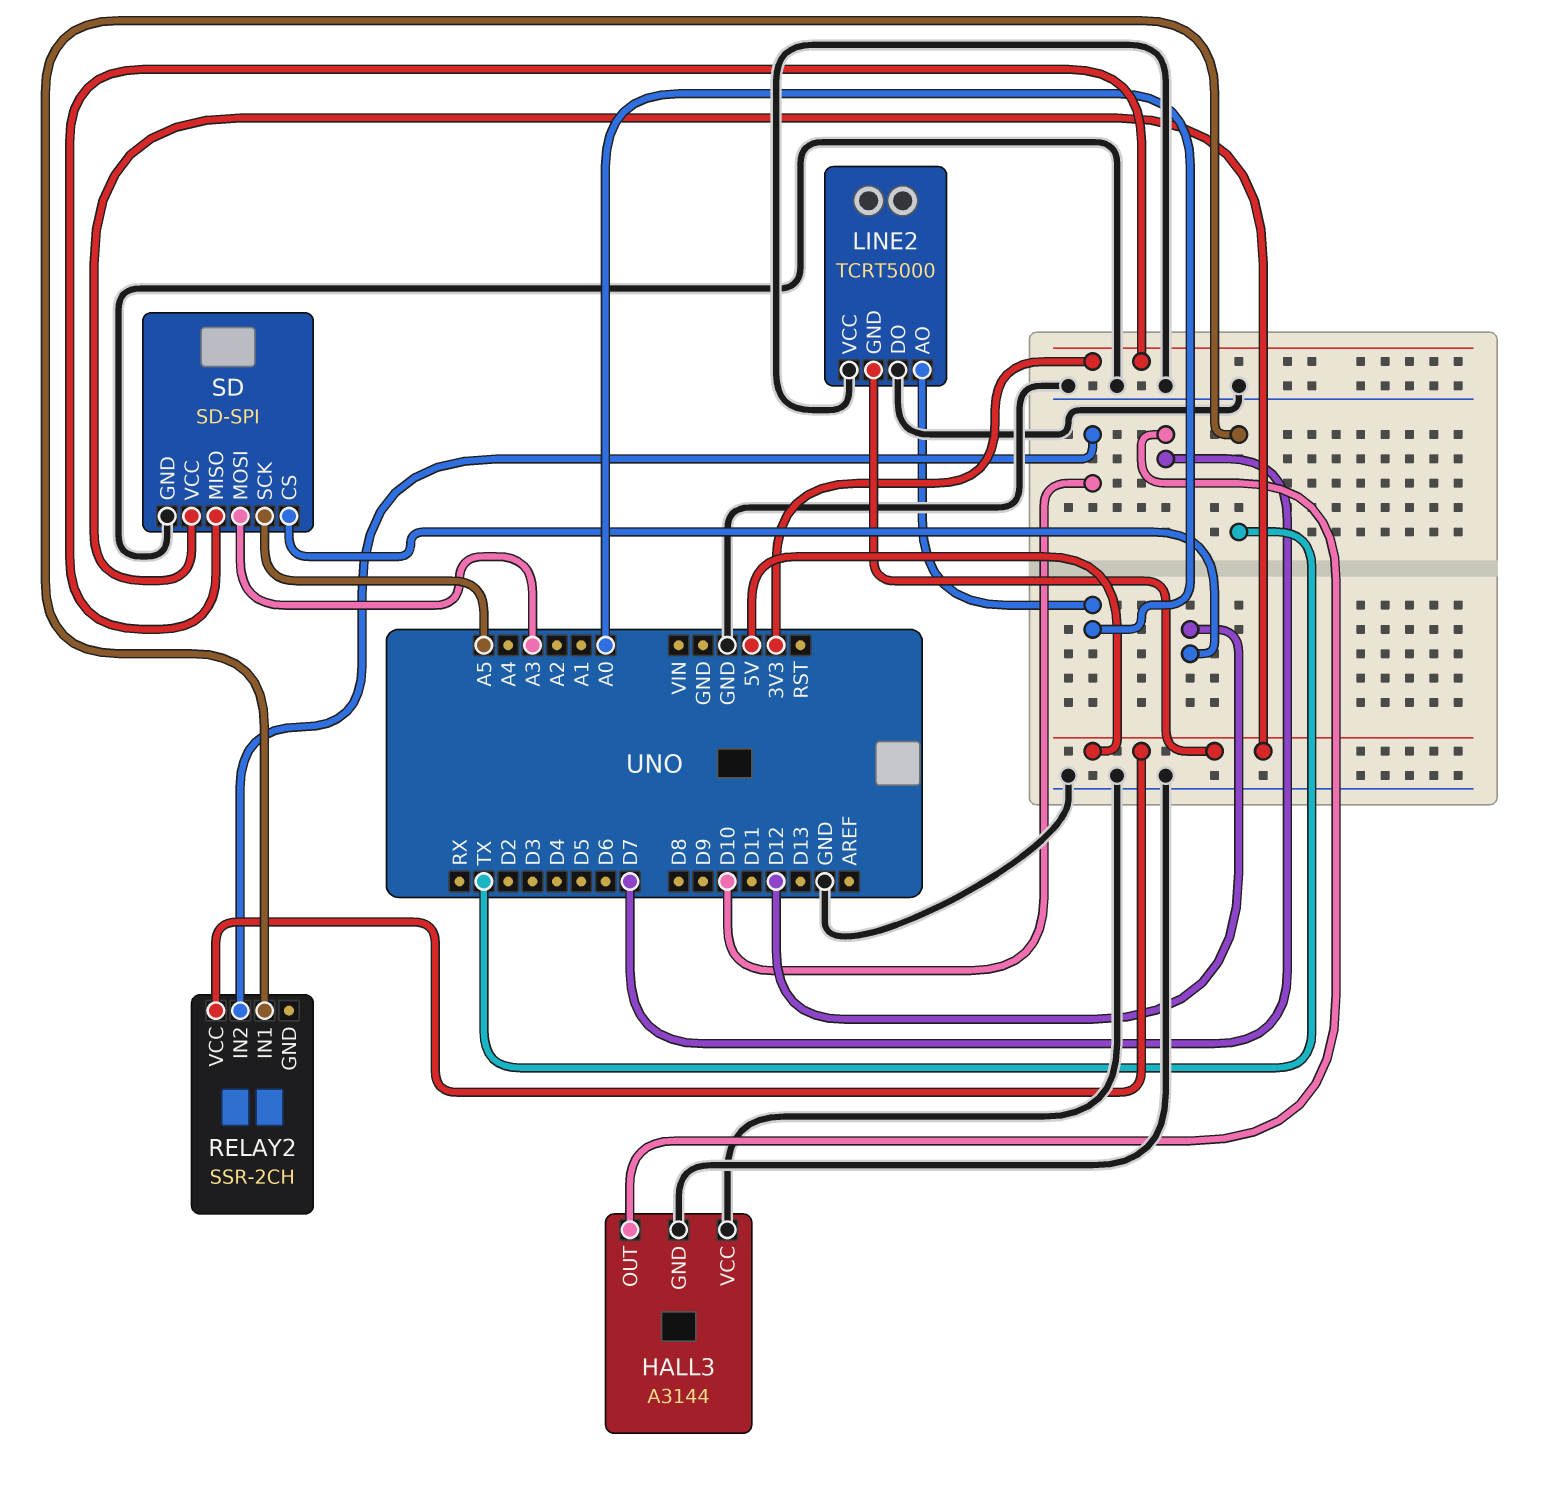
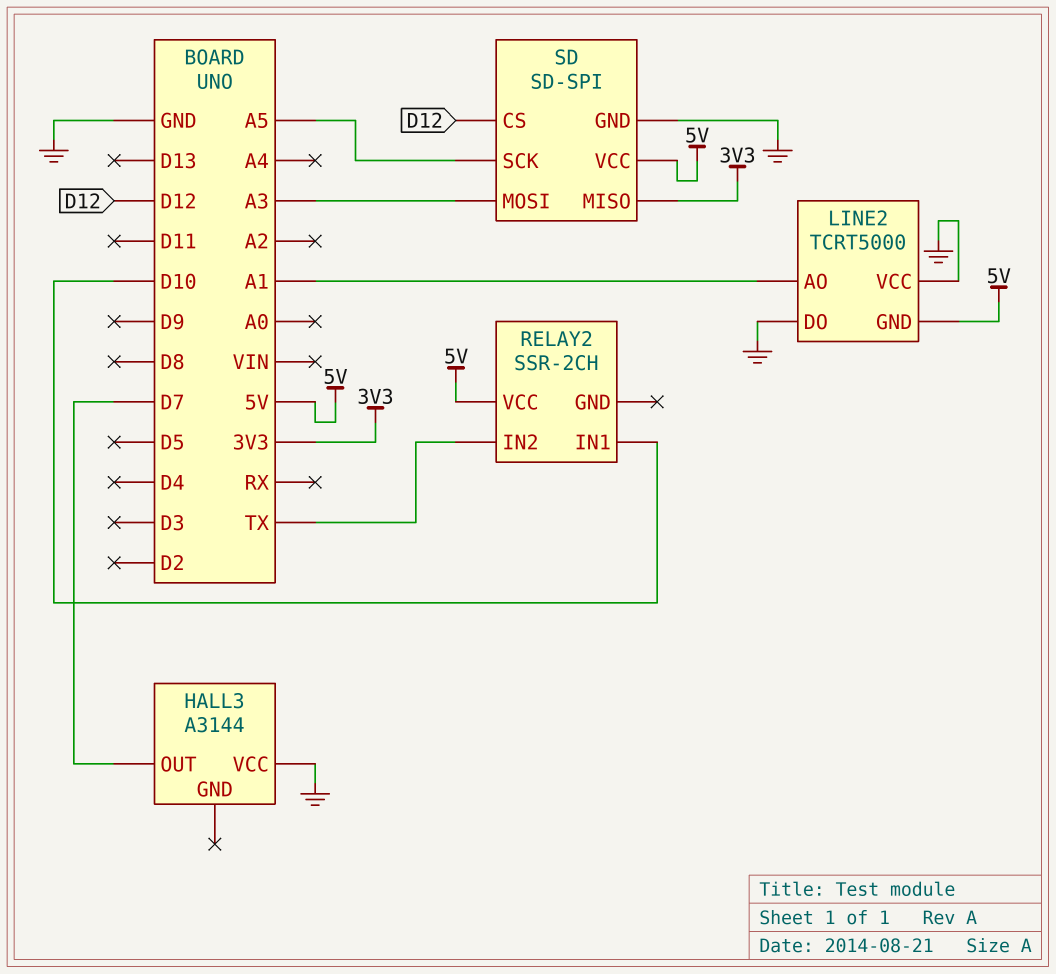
HALL3 pin GND: GND -> none
LINE2 pin AO: A0 -> A1
RELAY2 pin IN1: TX -> D10
RELAY2 pin IN2: D10 -> TX

